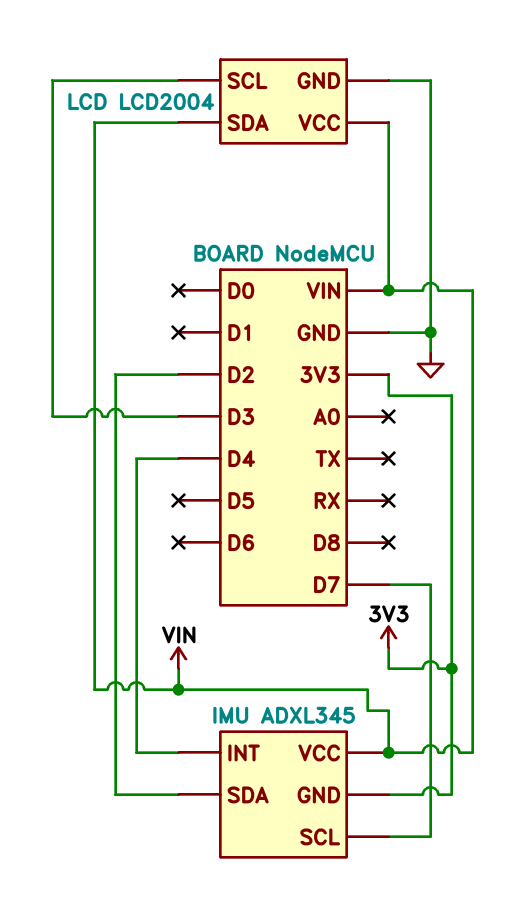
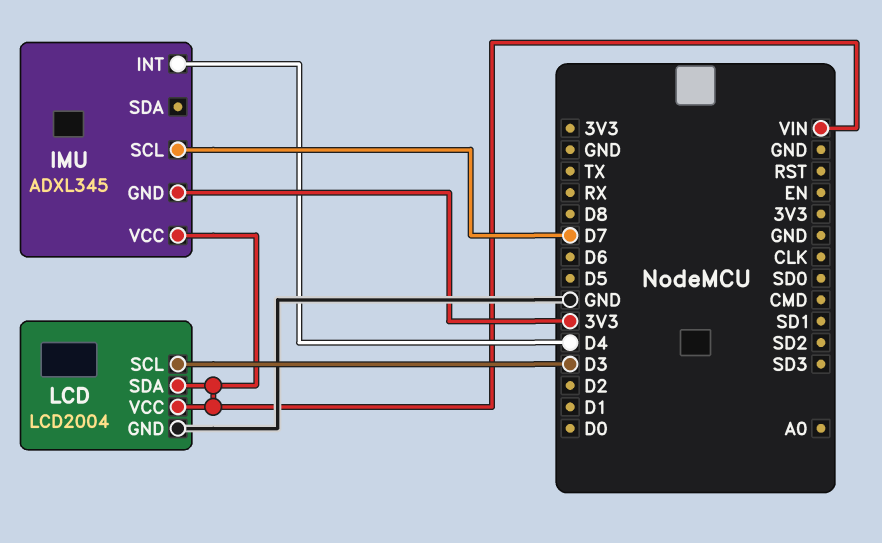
IMU pin SDA: D2 -> none

